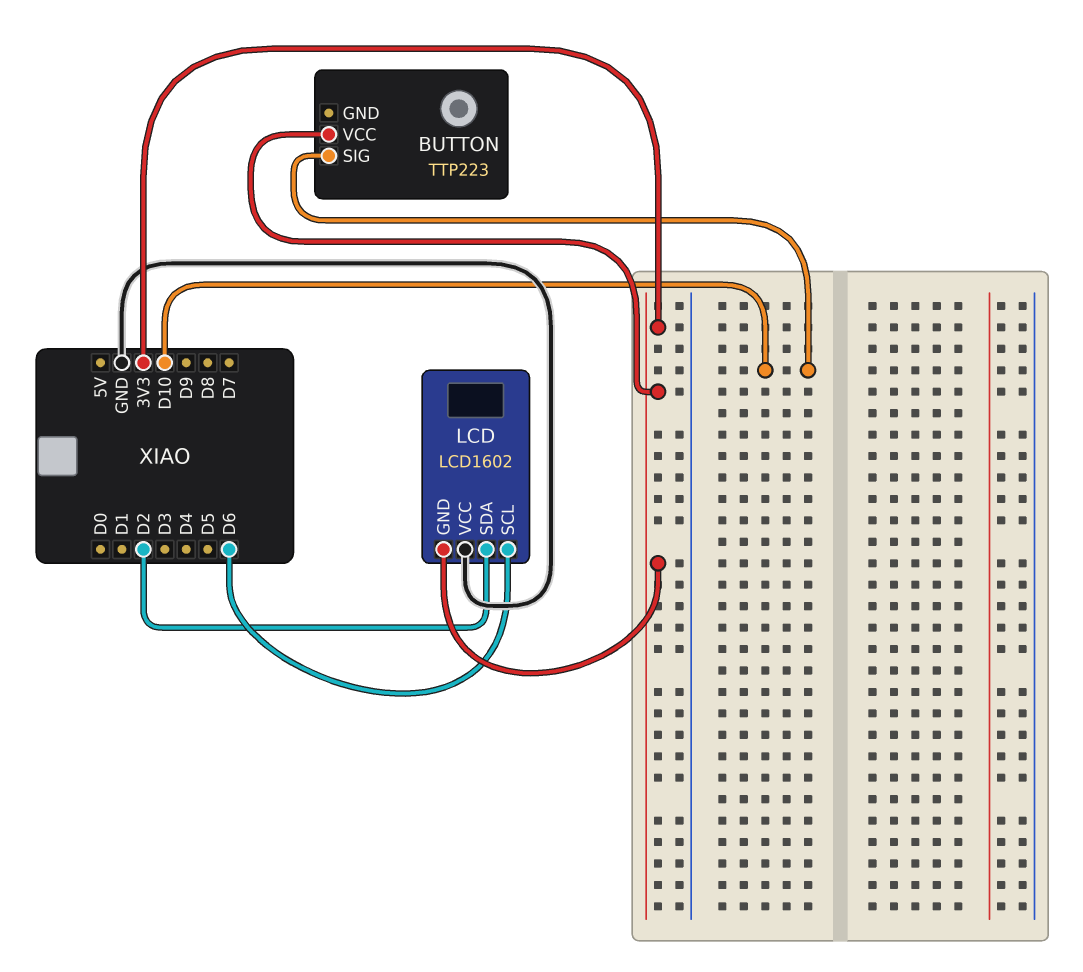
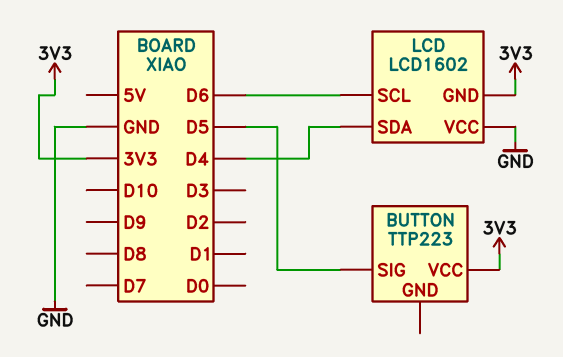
BUTTON pin SIG: D10 -> D5
LCD pin SDA: D2 -> D4

